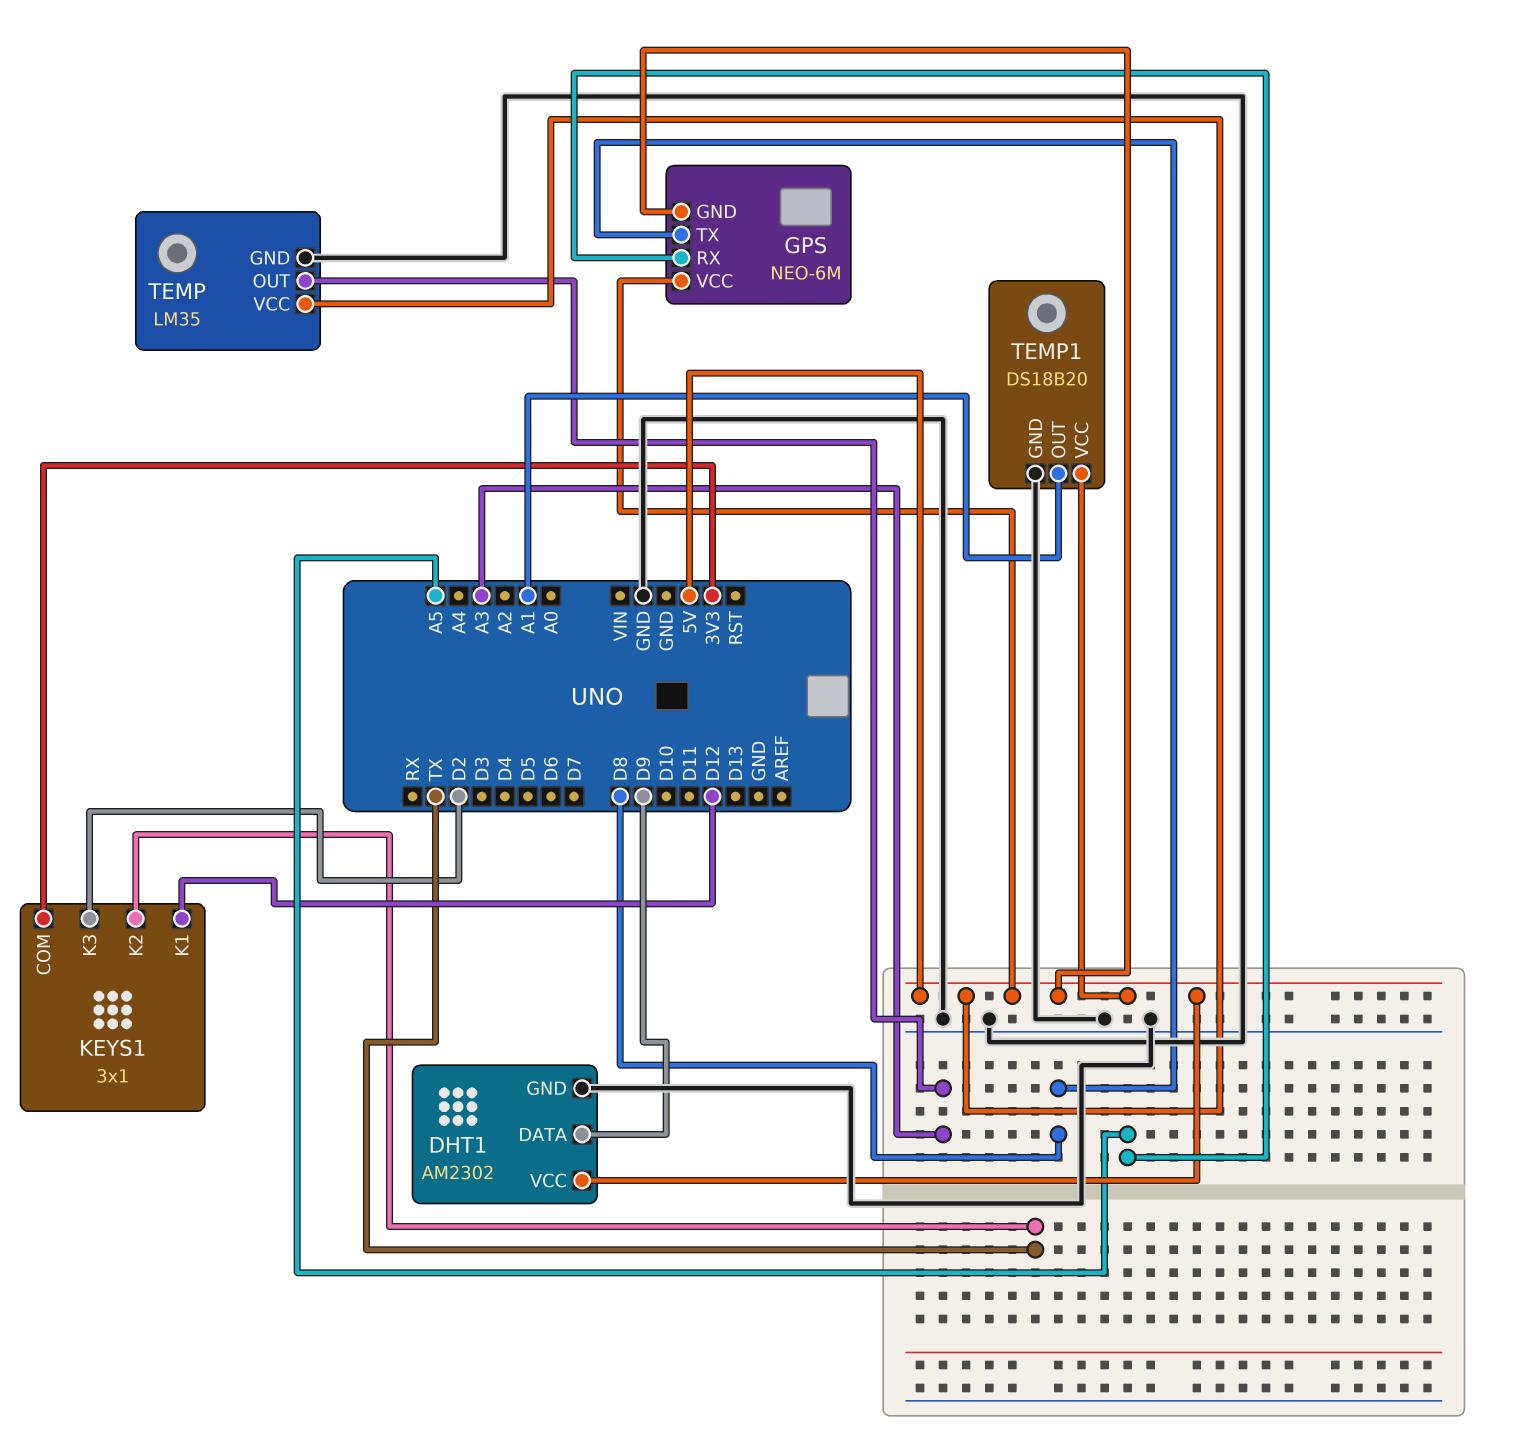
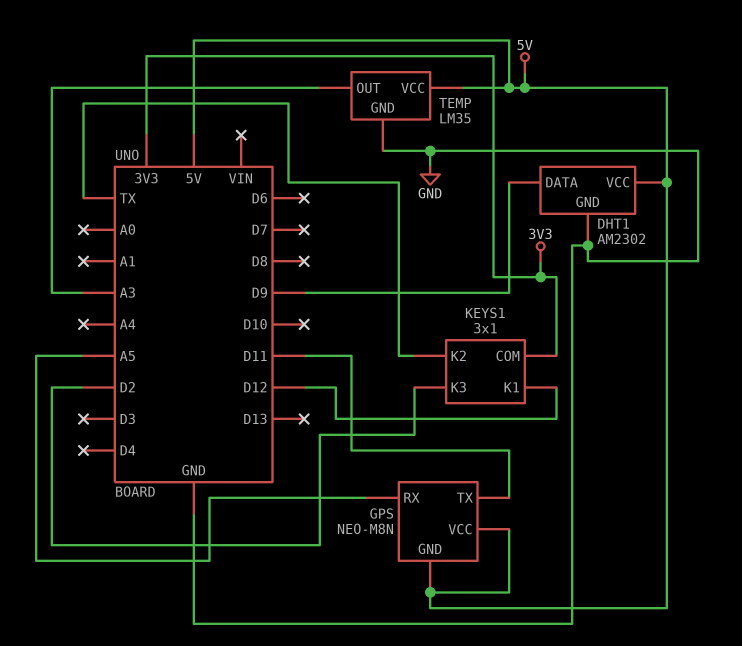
GPS: NEO-6M -> NEO-M8N
GPS pin TX: D8 -> D11
TEMP1: DS18B20 -> none
TEMP1 pin GND: GND -> none
TEMP1 pin OUT: A1 -> none
TEMP1 pin VCC: 5V -> none

